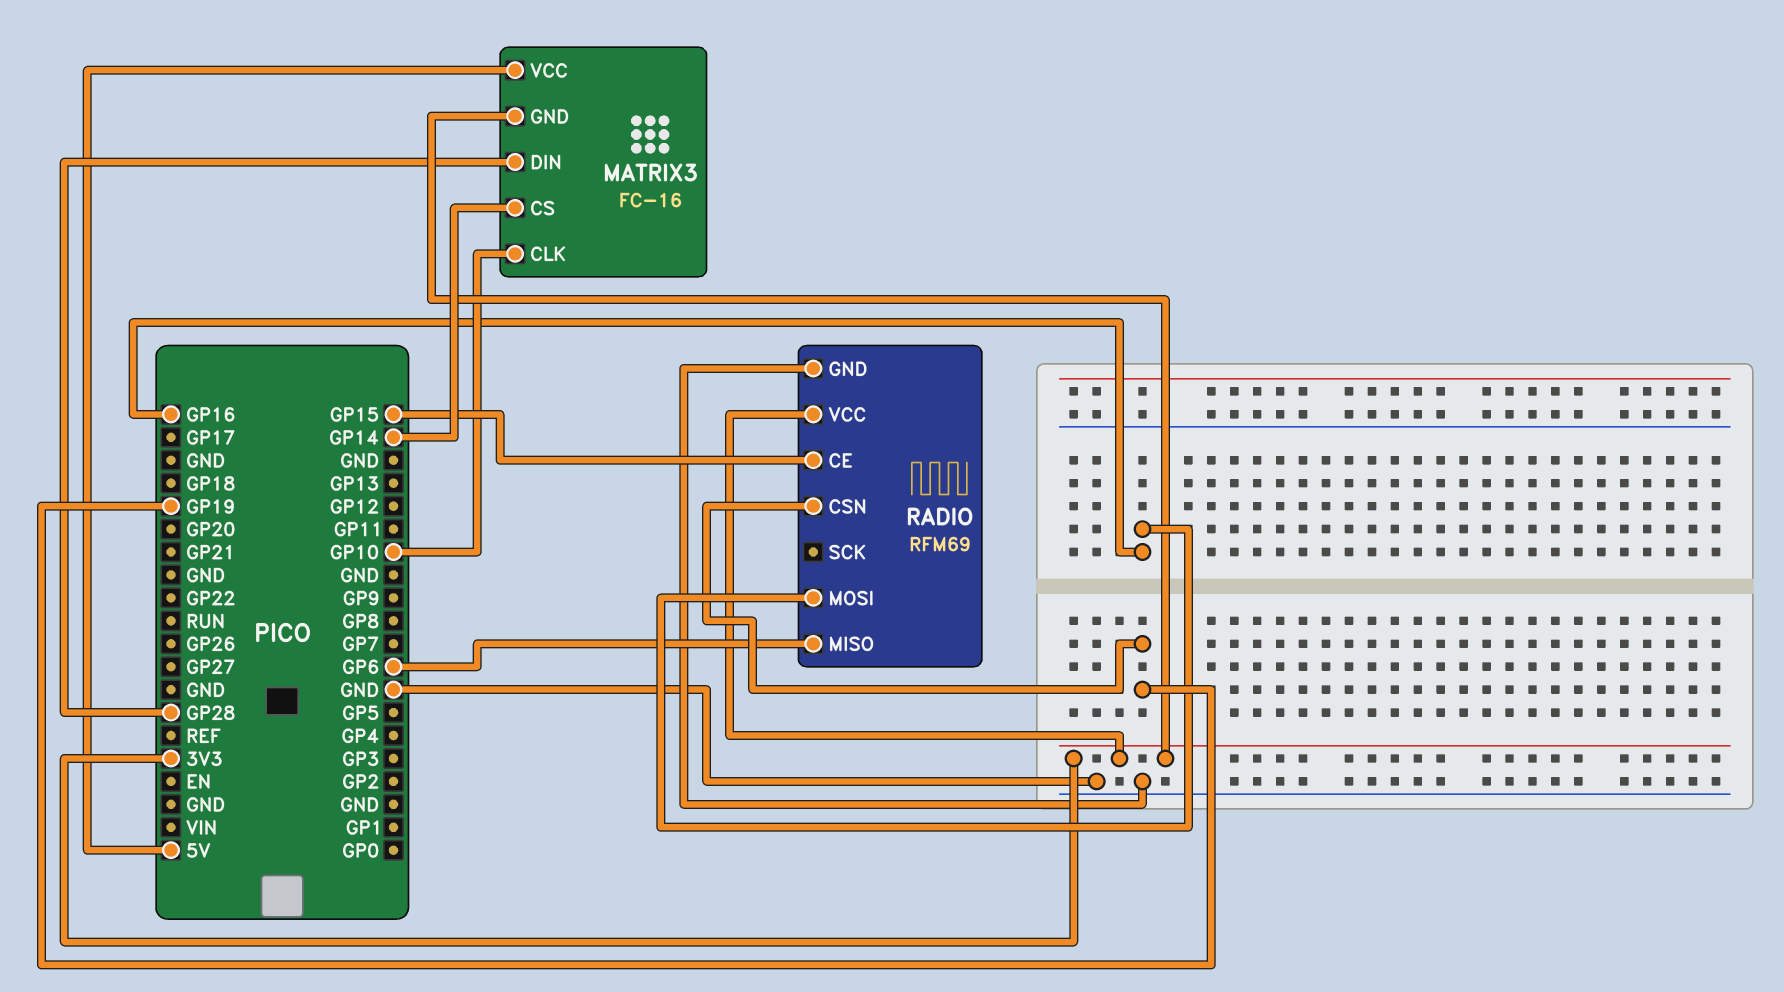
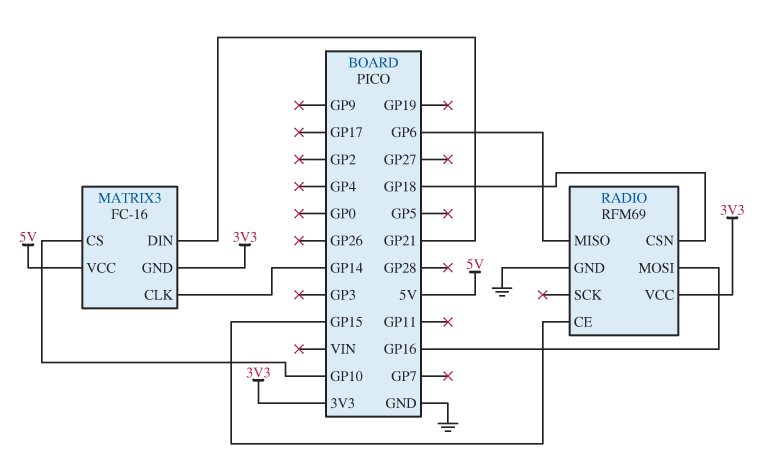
MATRIX3 pin CLK: GP10 -> GP14
MATRIX3 pin CS: GP14 -> GP10
MATRIX3 pin DIN: GP28 -> GP21
RADIO pin CSN: GP19 -> GP18

